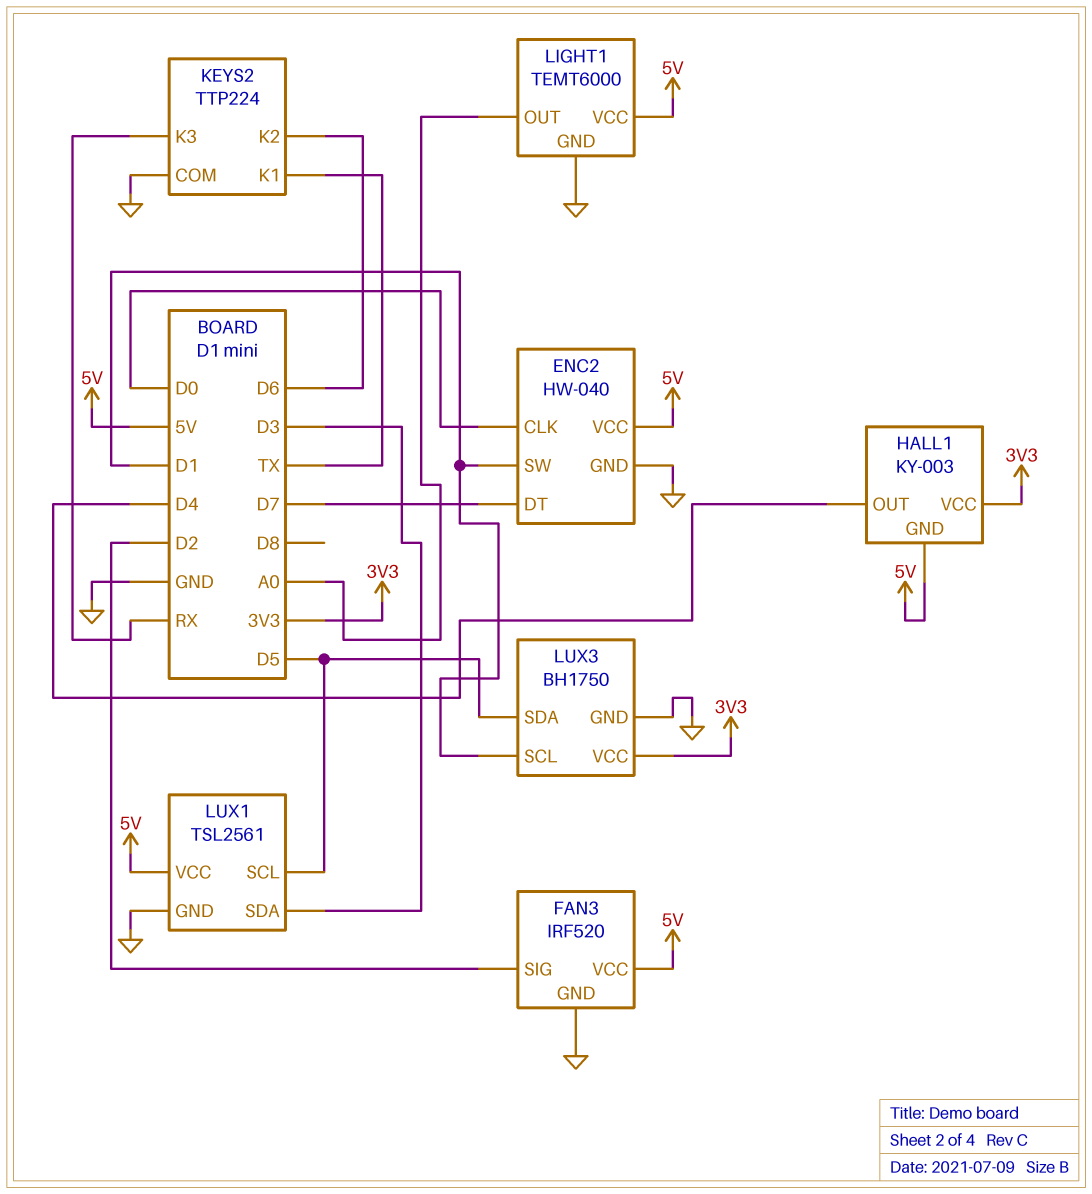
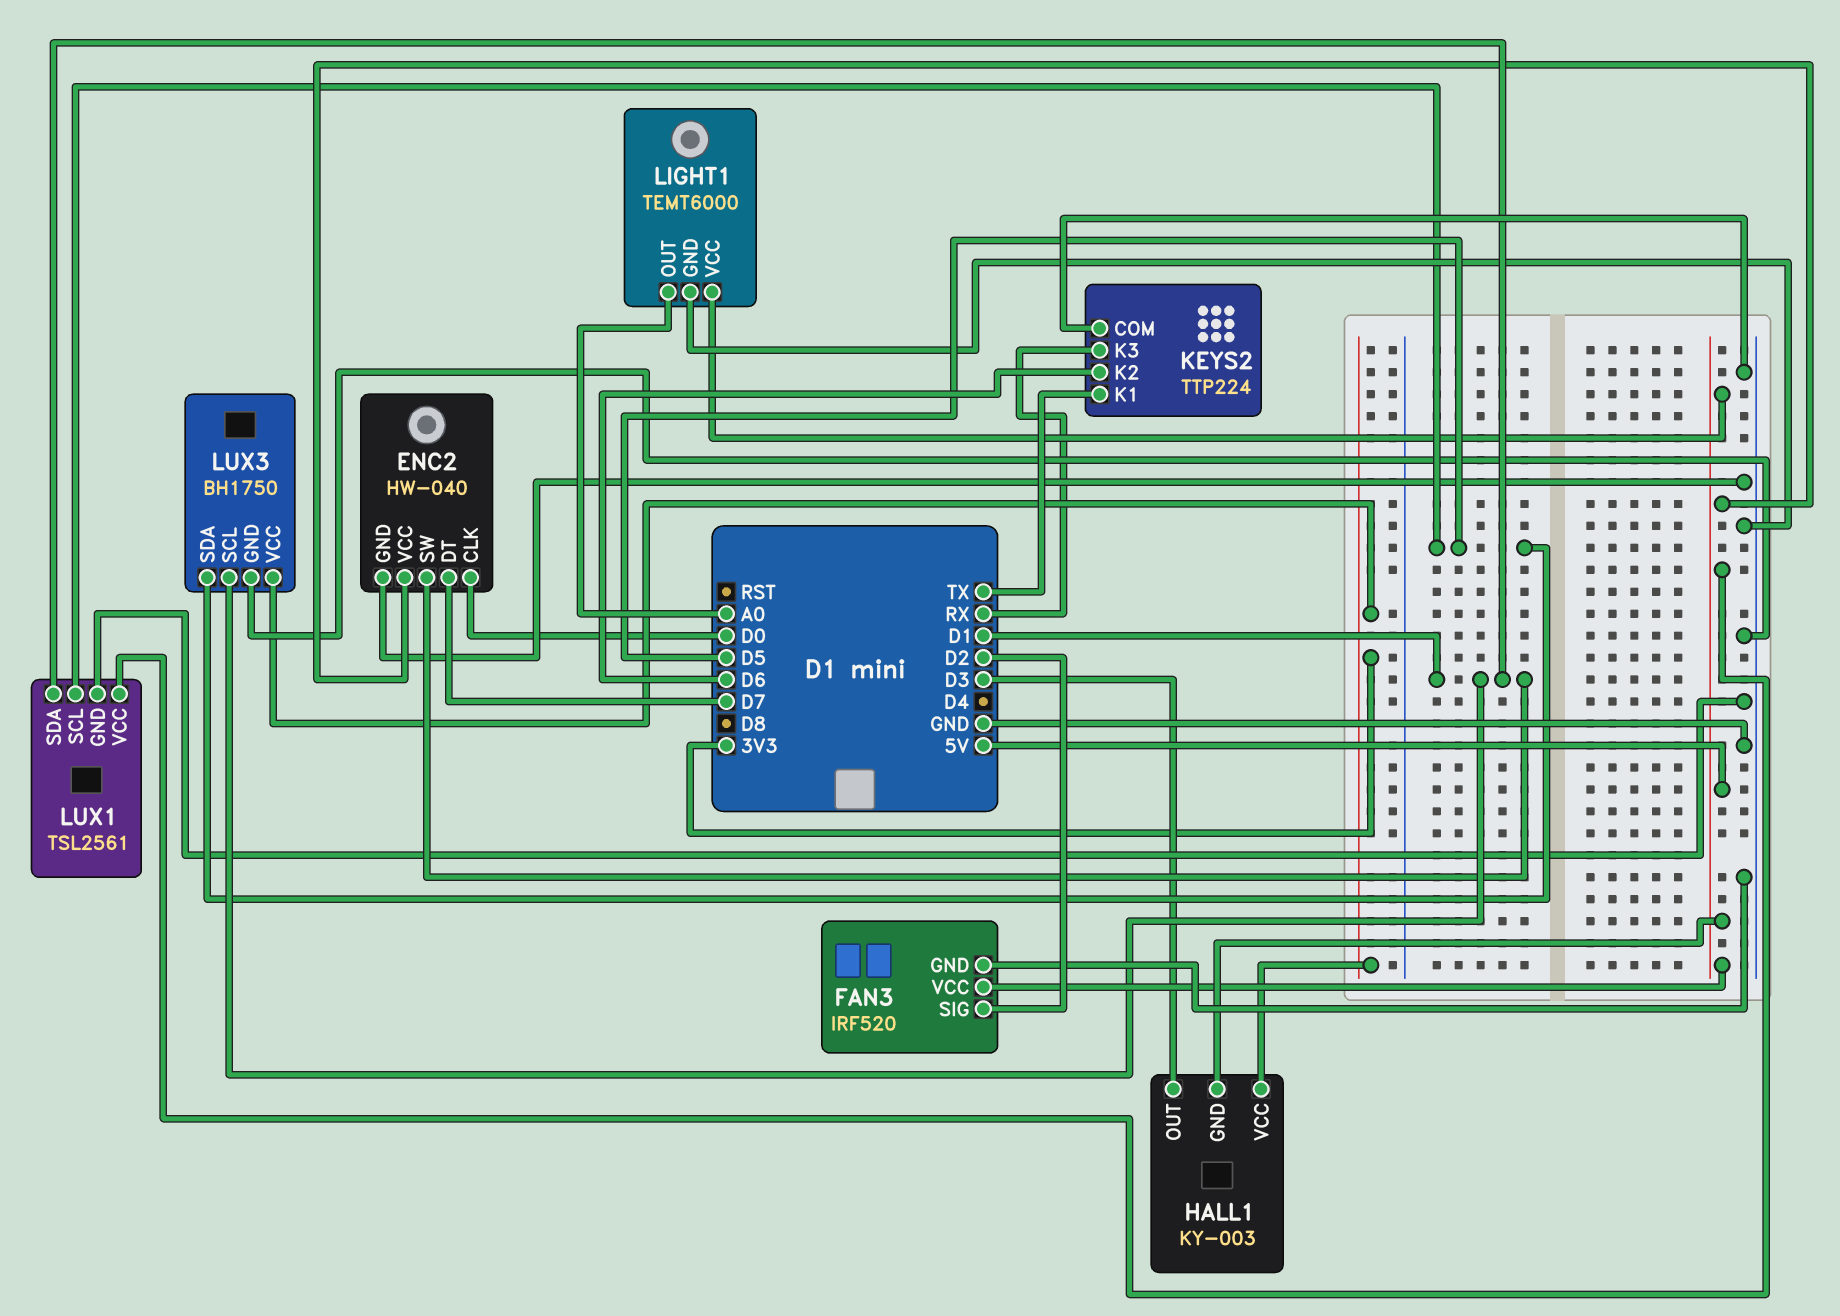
HALL1 pin OUT: D4 -> D3
LUX1 pin SDA: D3 -> D1

